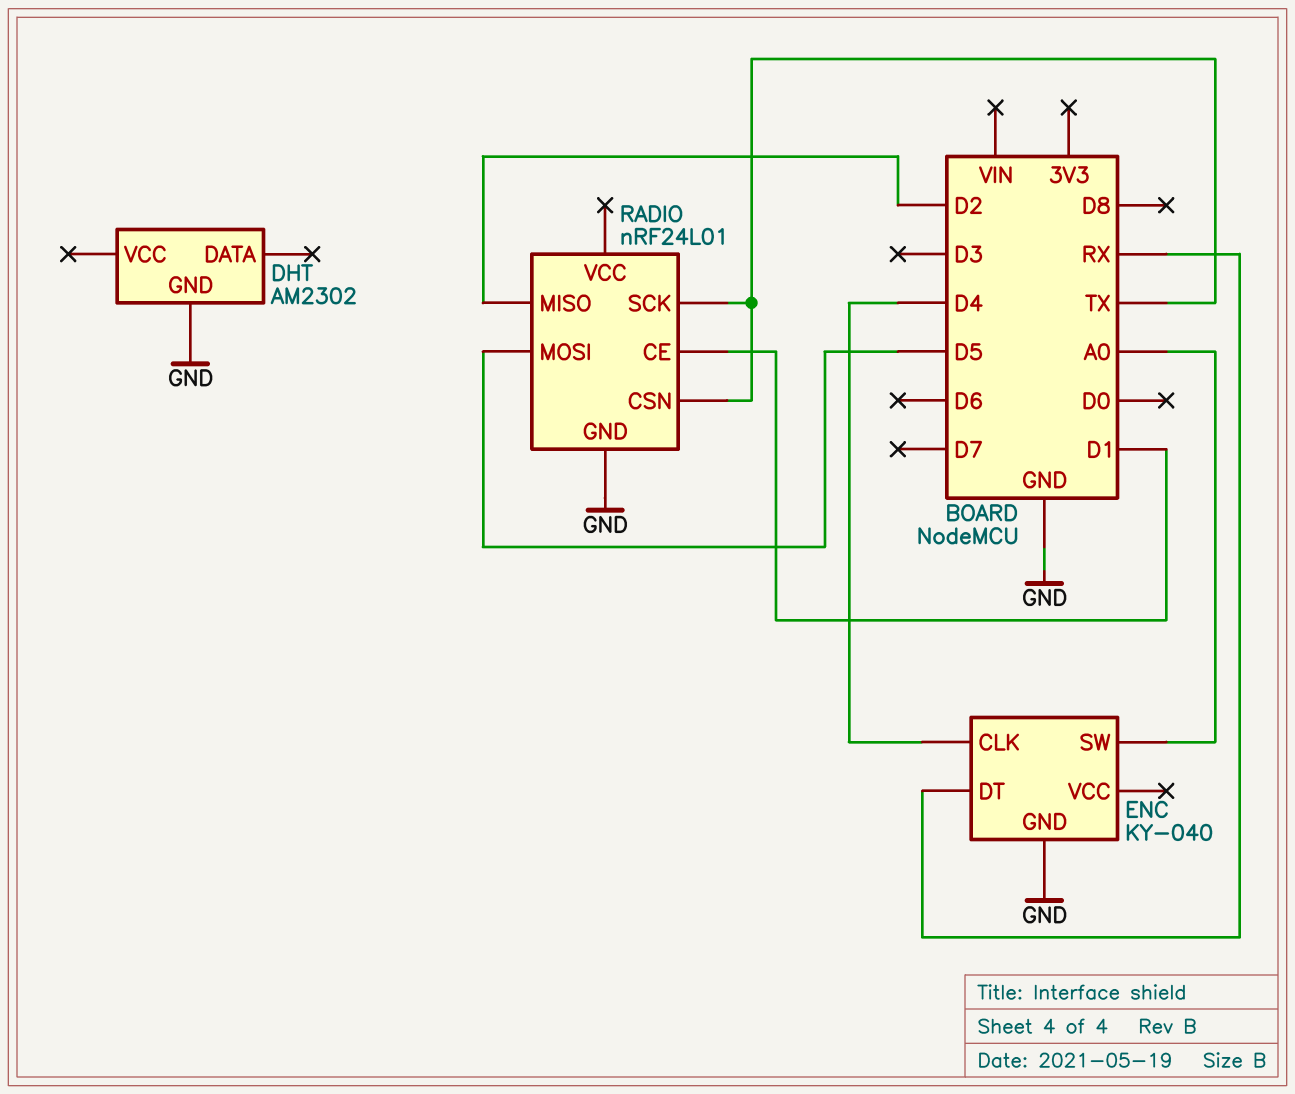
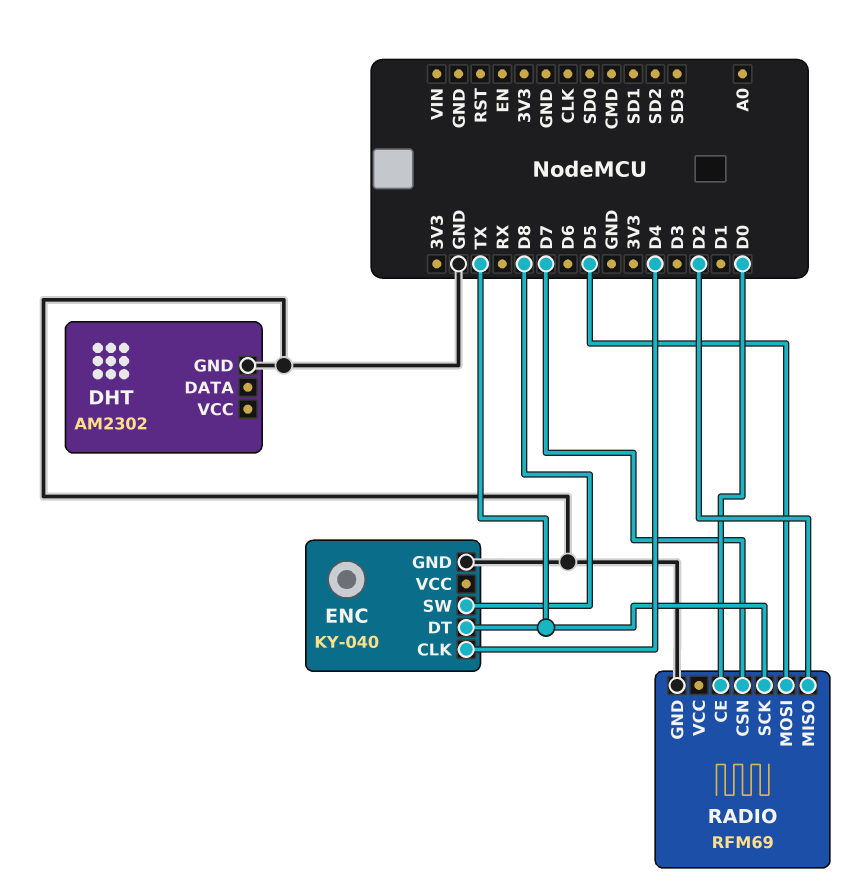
ENC pin DT: RX -> TX
ENC pin SW: A0 -> D8
RADIO: nRF24L01 -> RFM69
RADIO pin CE: D1 -> D0
RADIO pin CSN: TX -> D7

